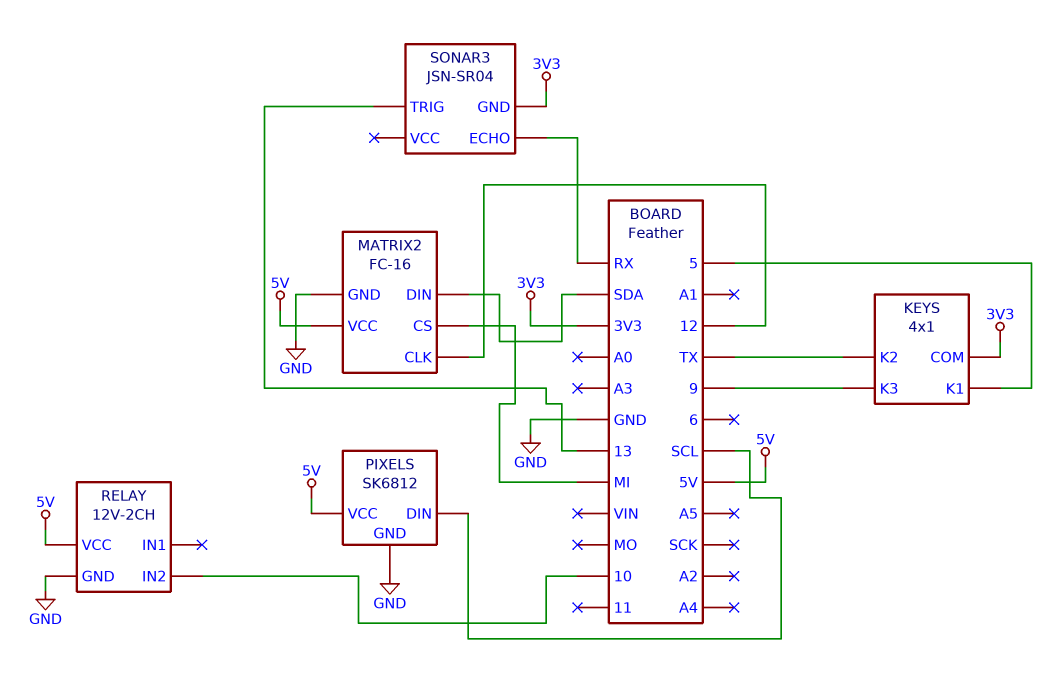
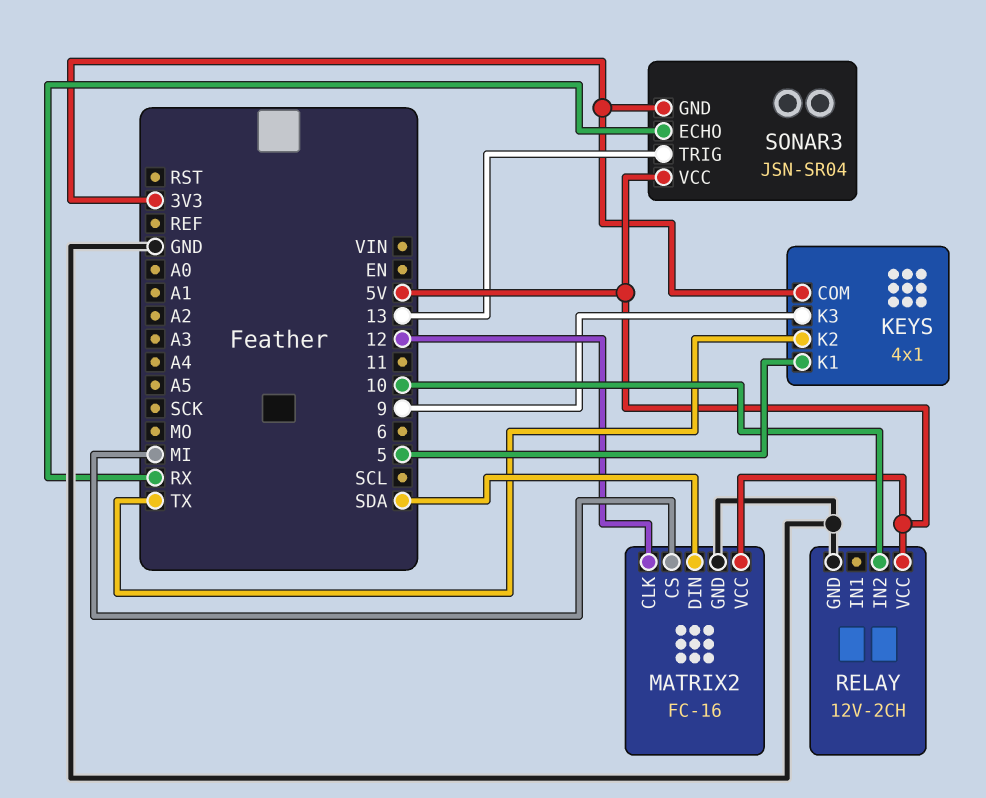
PIXELS: SK6812 -> none
PIXELS pin DIN: SCL -> none
PIXELS pin GND: GND -> none
PIXELS pin VCC: 5V -> none
SONAR3 pin VCC: none -> 5V

